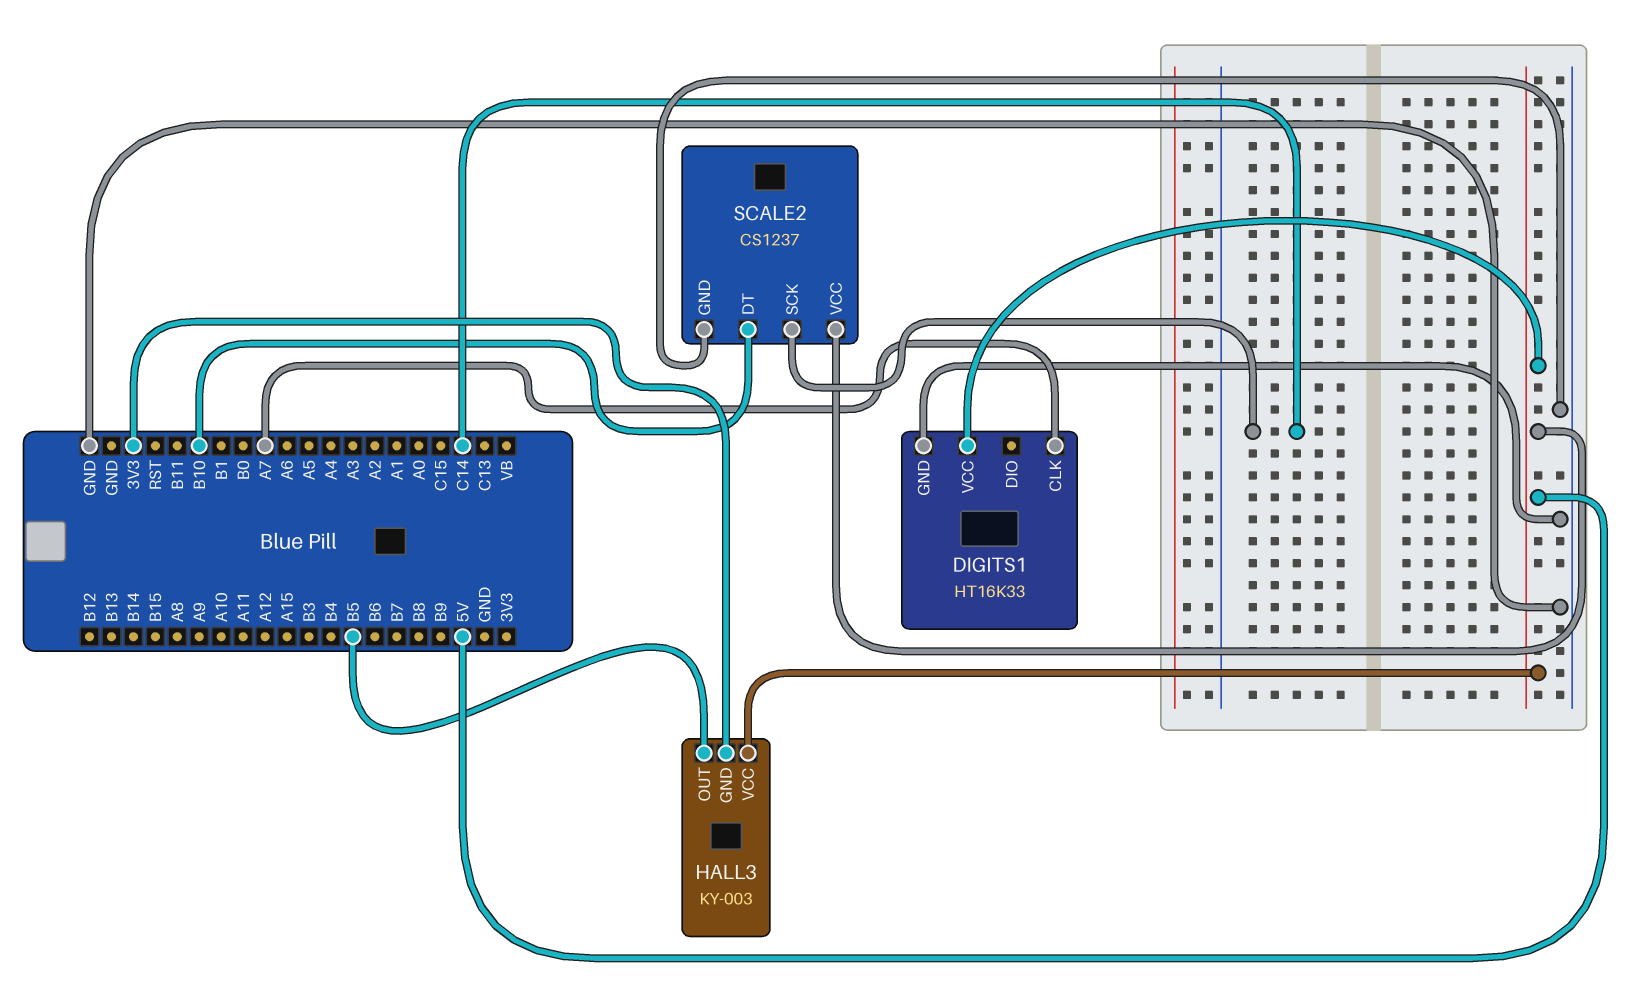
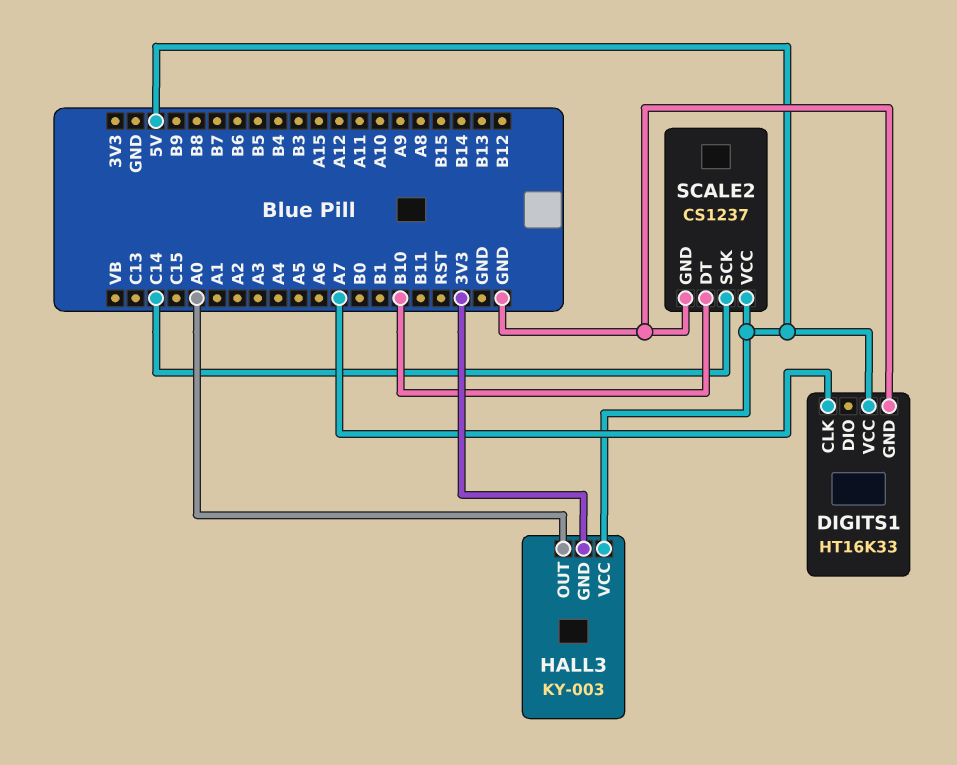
HALL3 pin OUT: B5 -> A0

